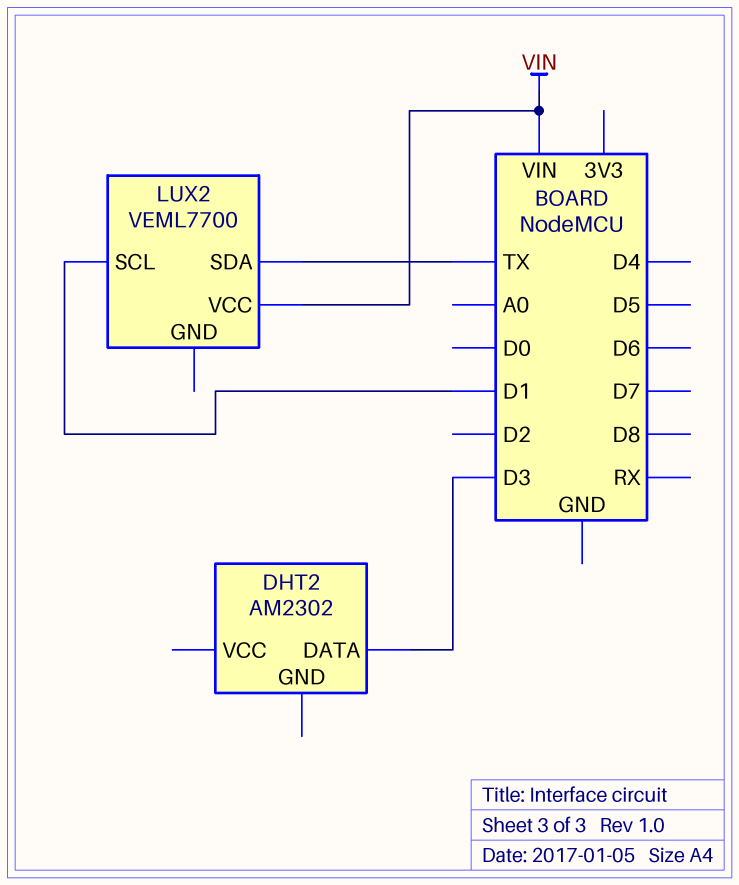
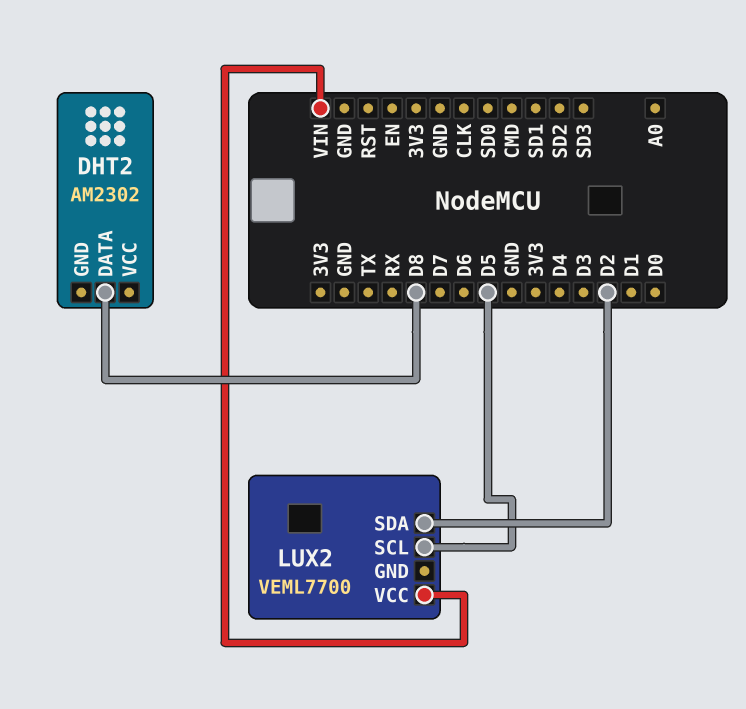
DHT2 pin DATA: D3 -> D8
LUX2 pin SCL: D1 -> D5
LUX2 pin SDA: TX -> D2

